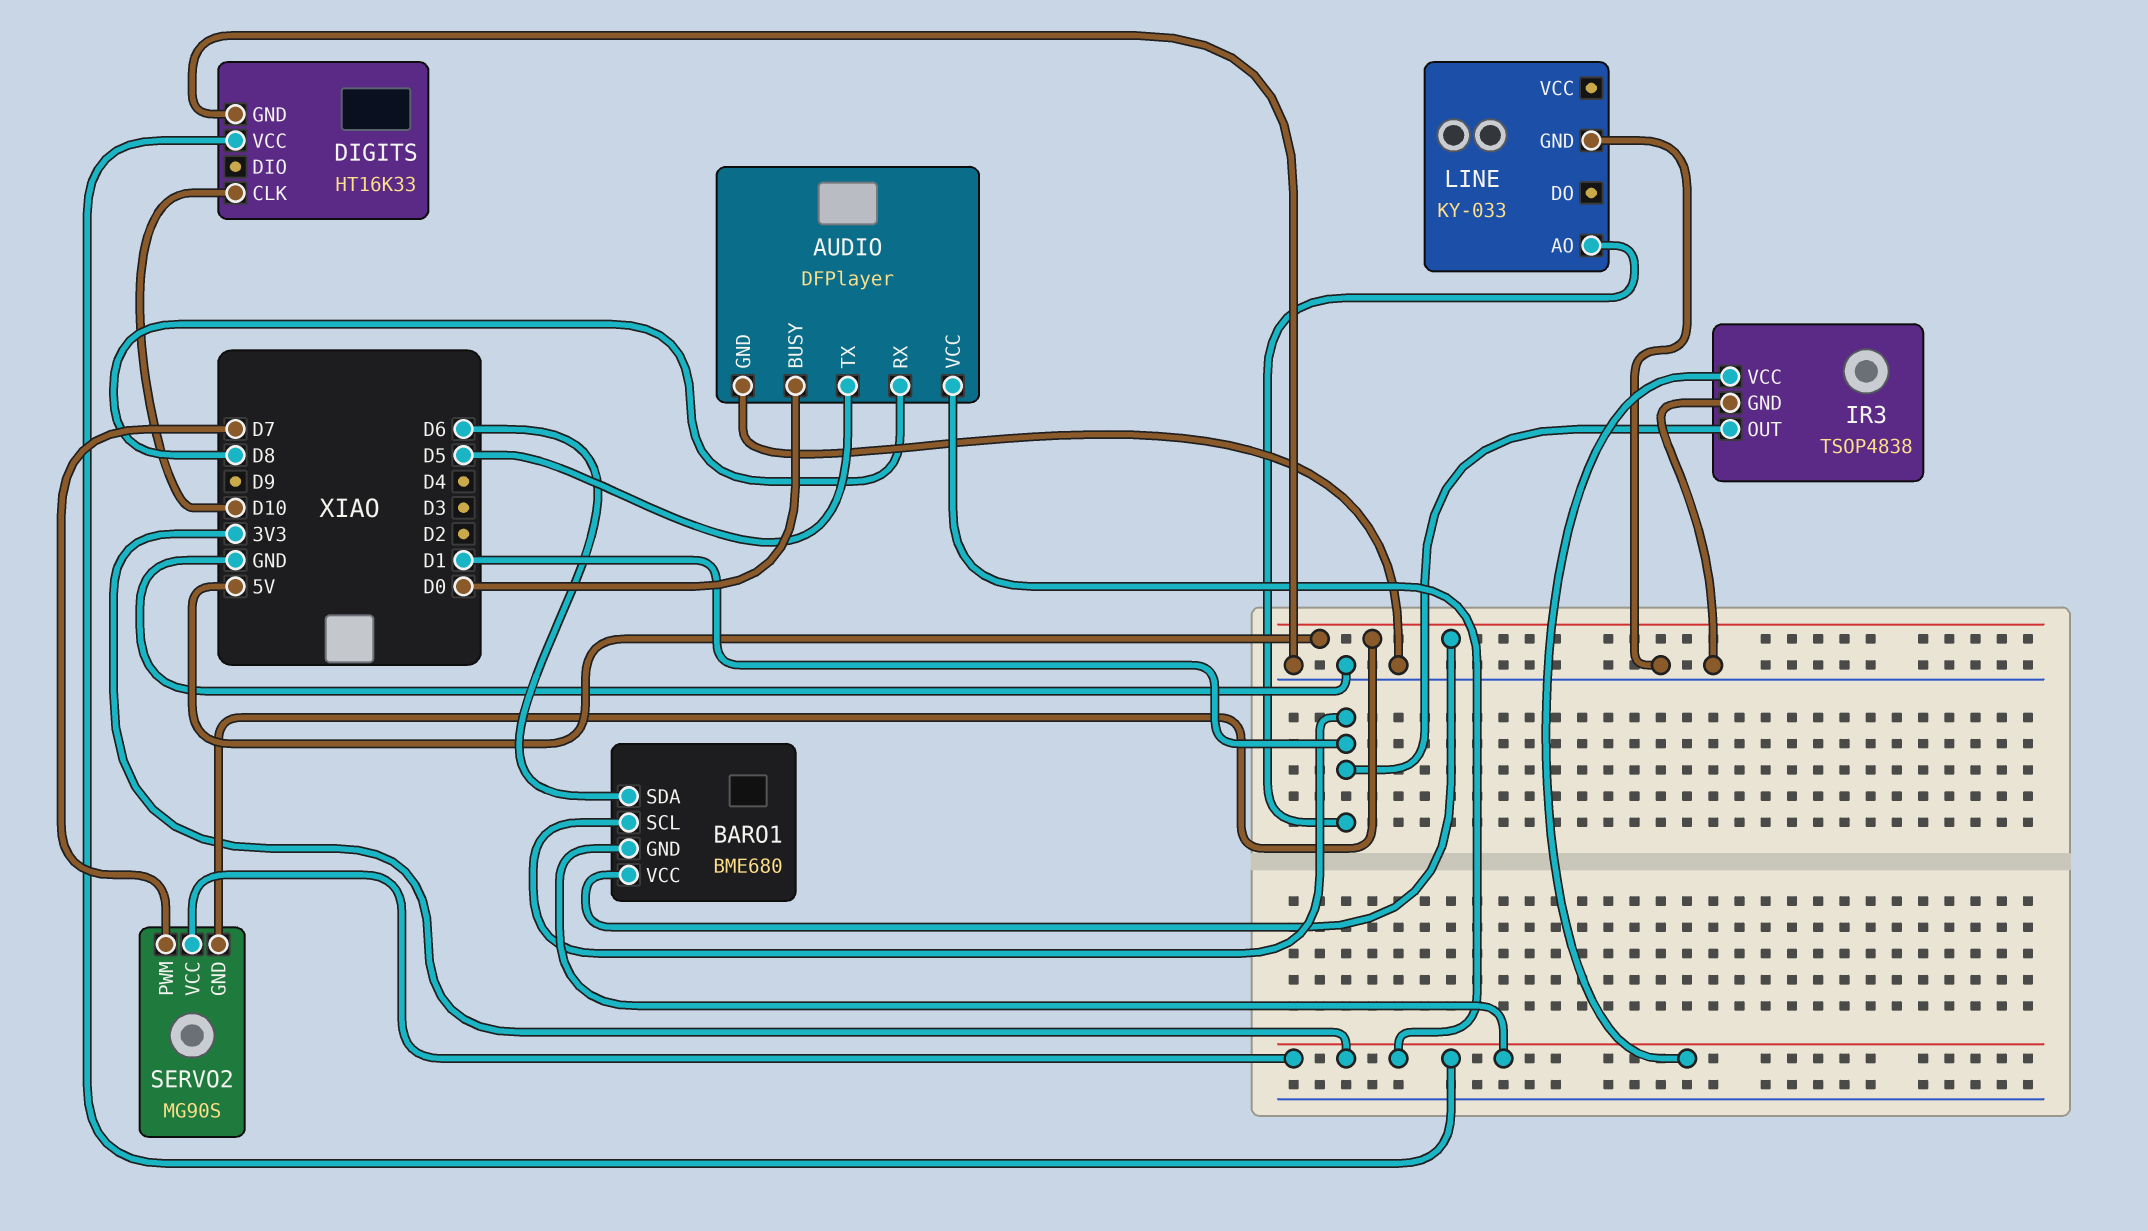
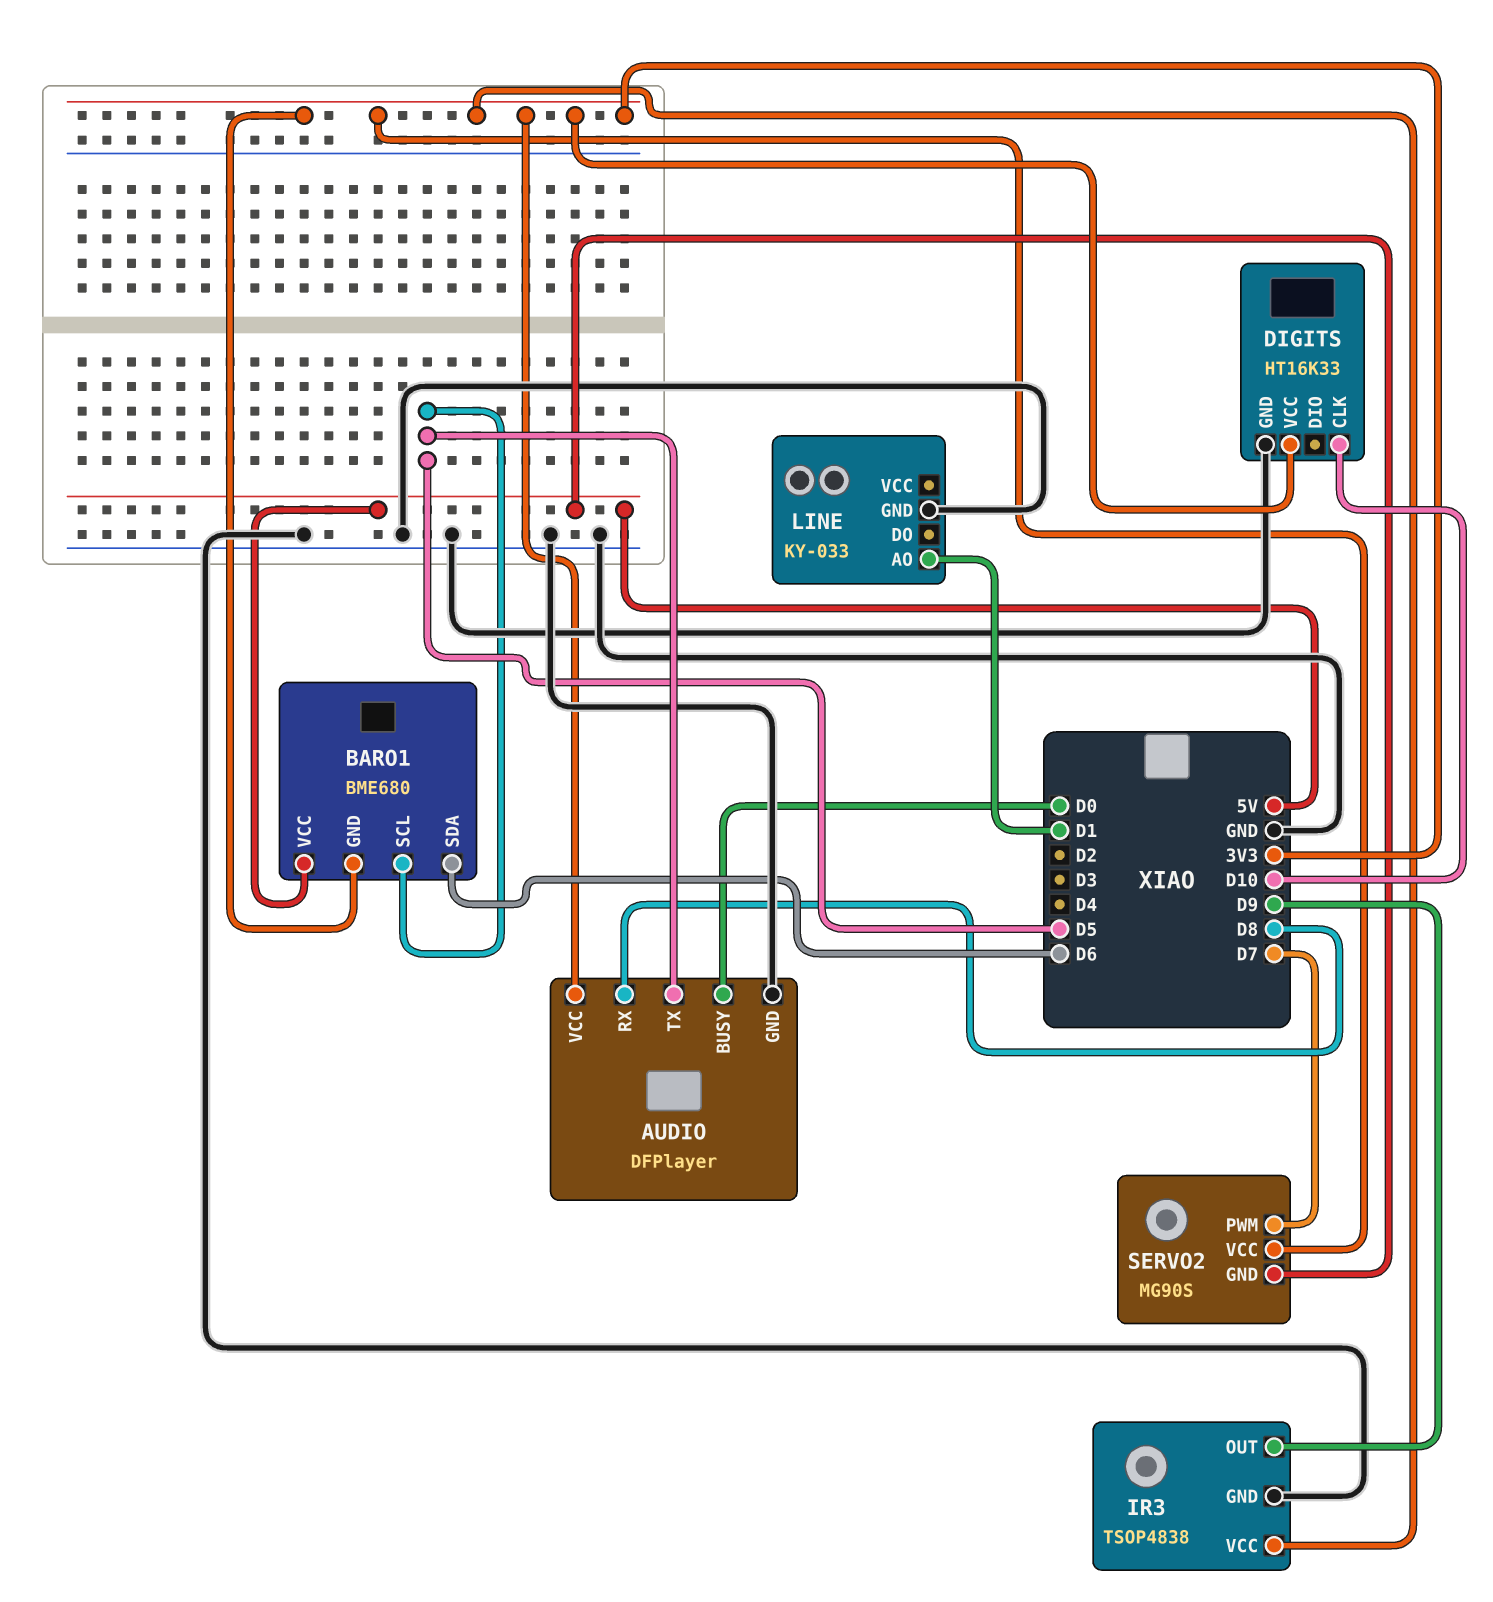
BARO1 pin SCL: D1 -> D5
IR3 pin OUT: D1 -> D9

